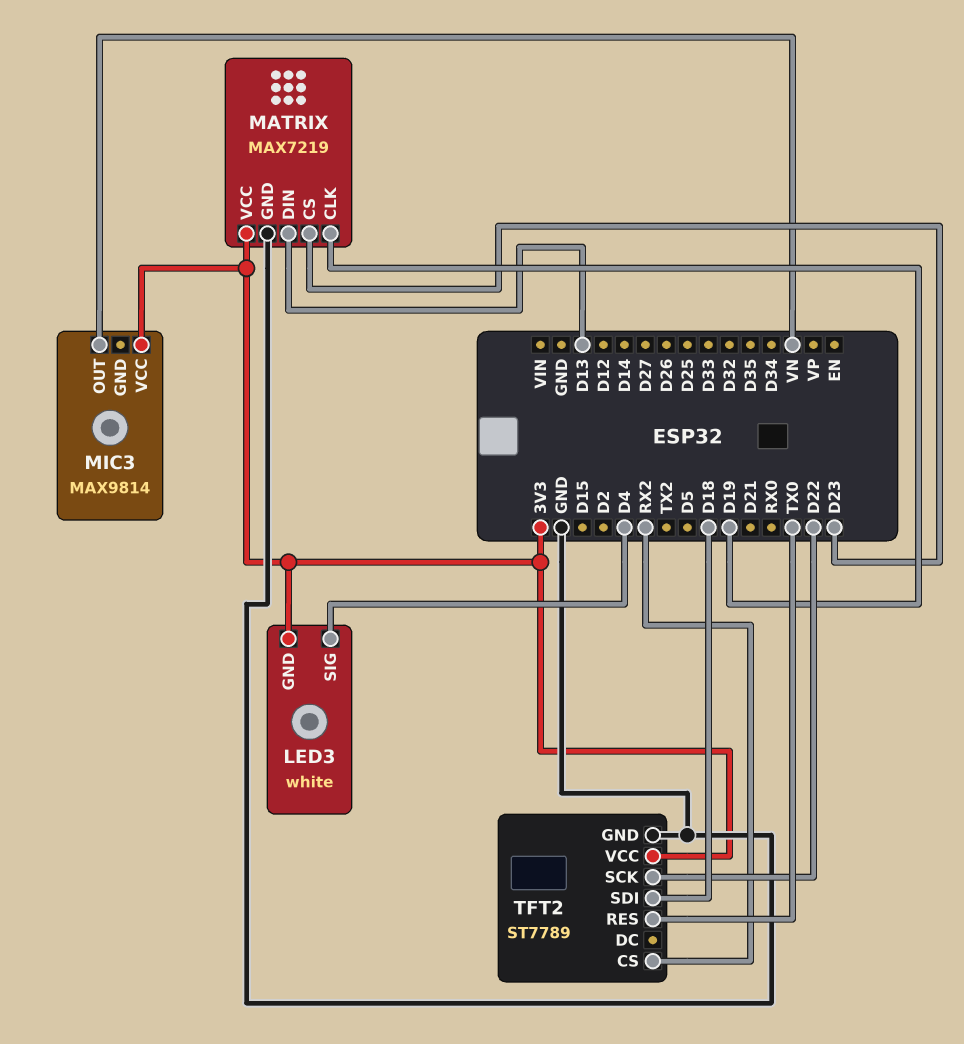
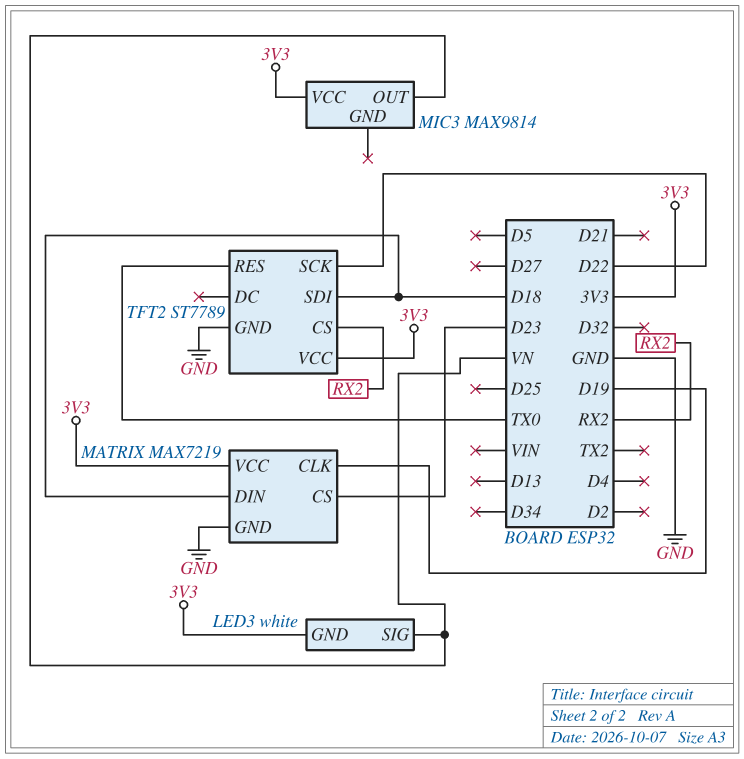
LED3 pin SIG: D4 -> VN
MATRIX pin DIN: D13 -> D18

